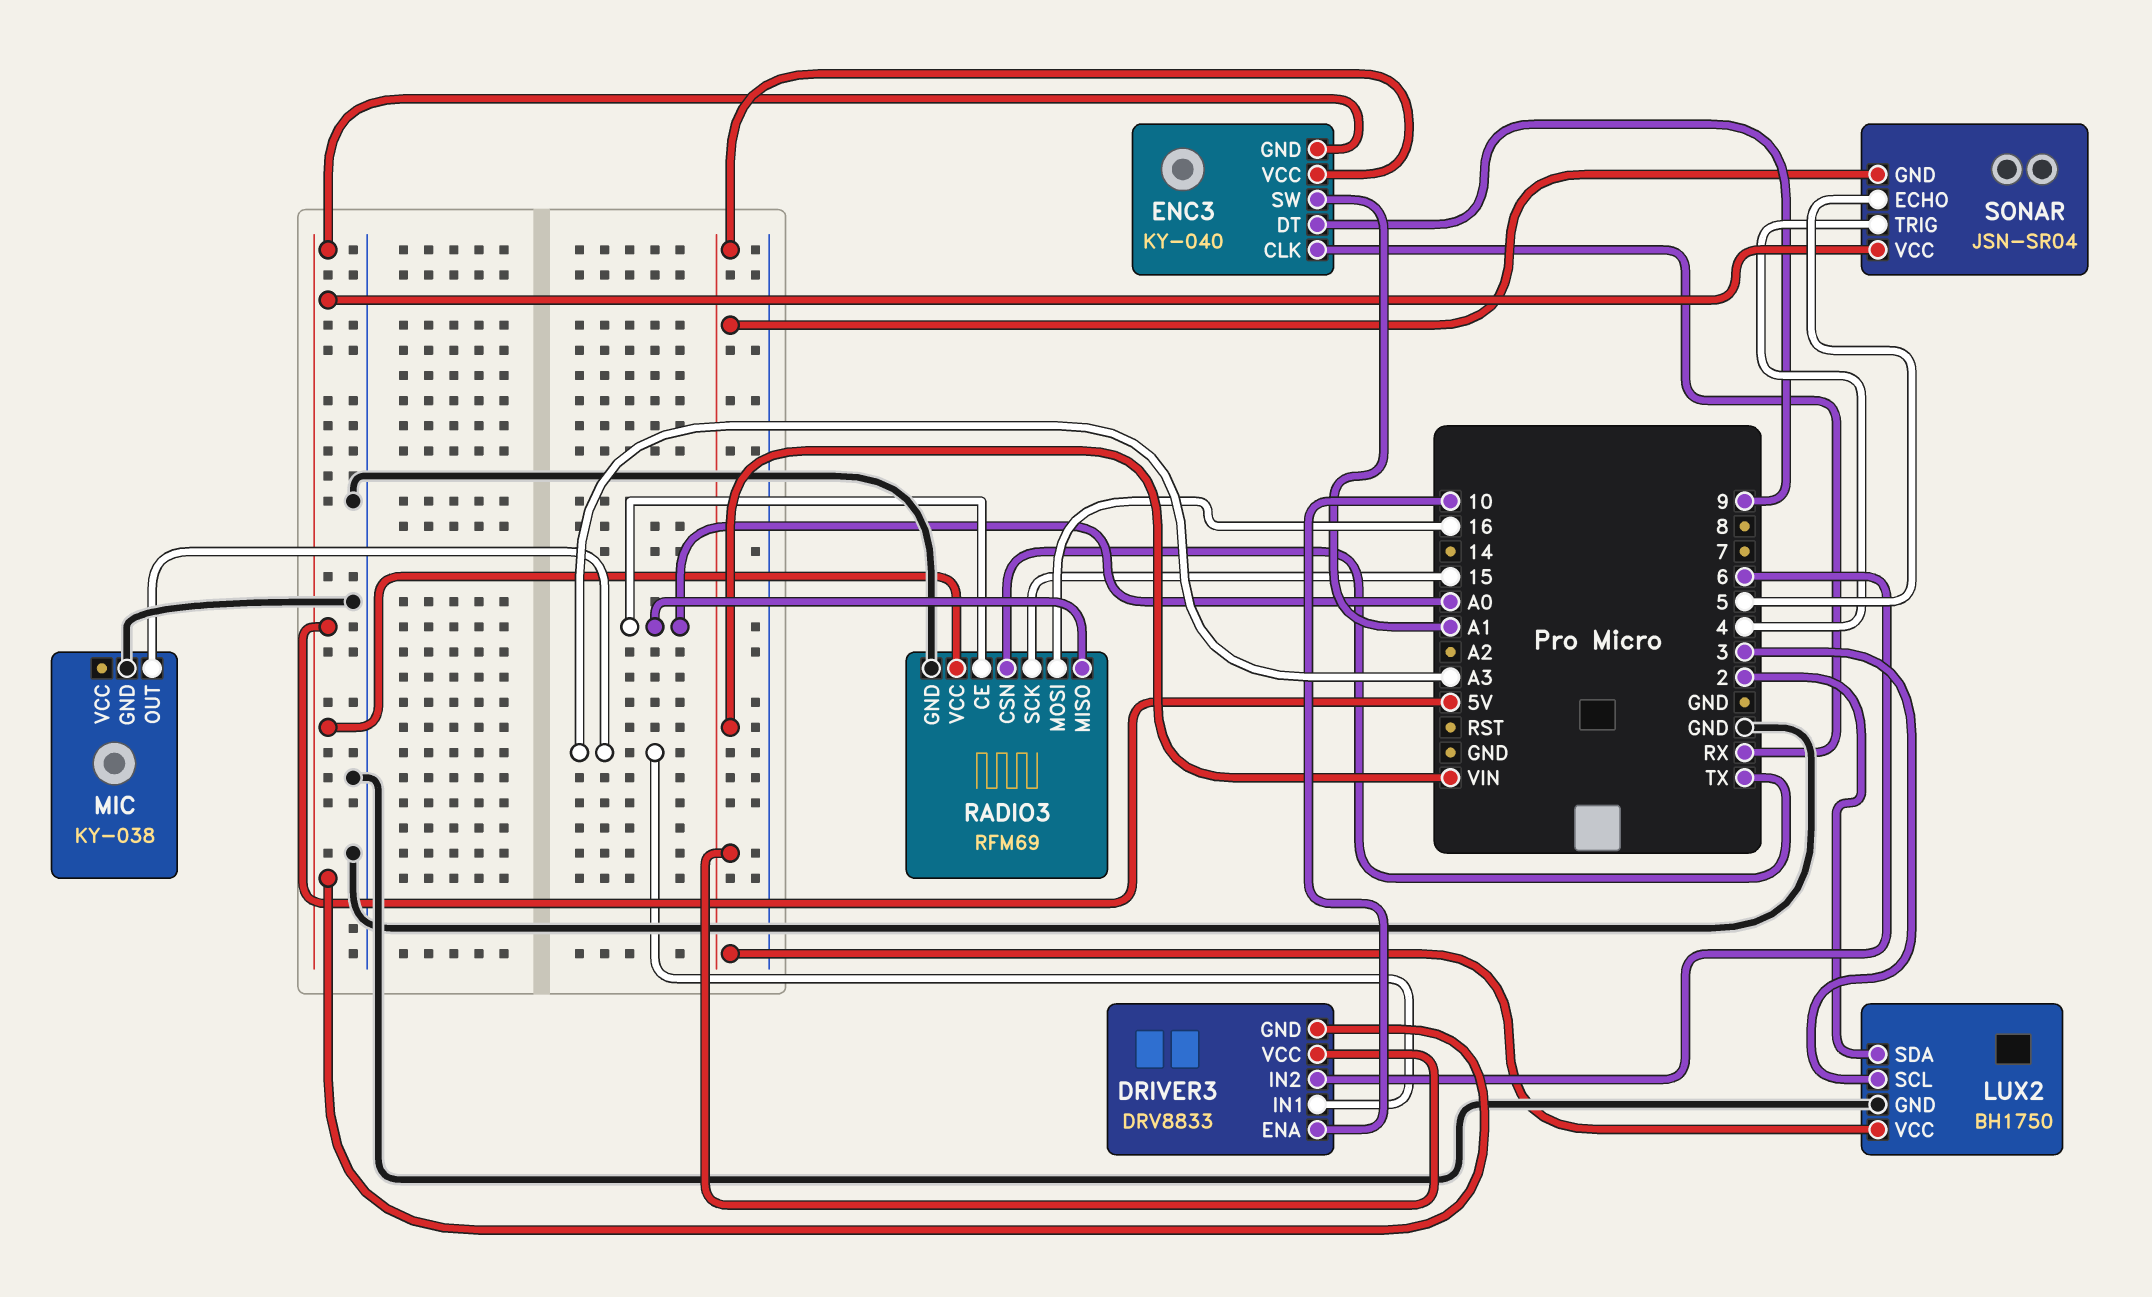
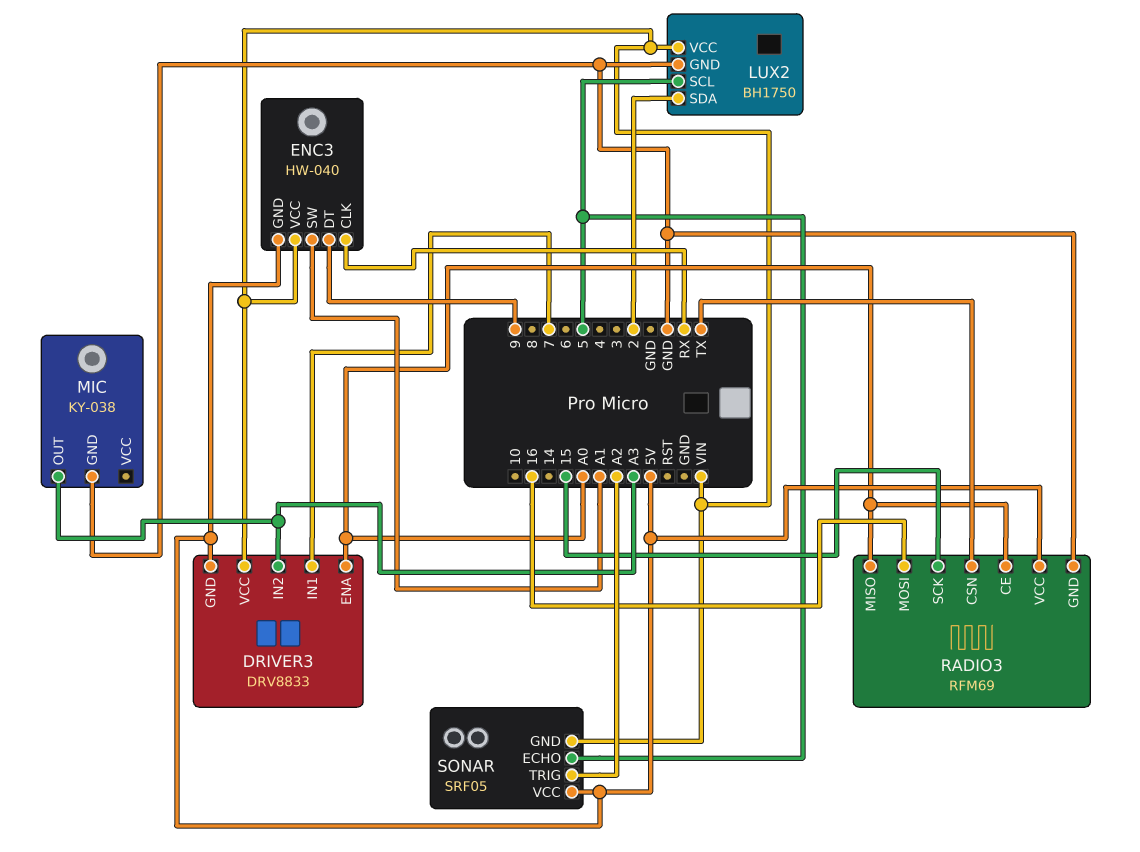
DRIVER3 pin ENA: 10 -> A0
DRIVER3 pin IN1: A3 -> 7
DRIVER3 pin IN2: 6 -> A3
ENC3: KY-040 -> HW-040
LUX2 pin SCL: 3 -> 5
SONAR: JSN-SR04 -> SRF05
SONAR pin TRIG: 4 -> A2

